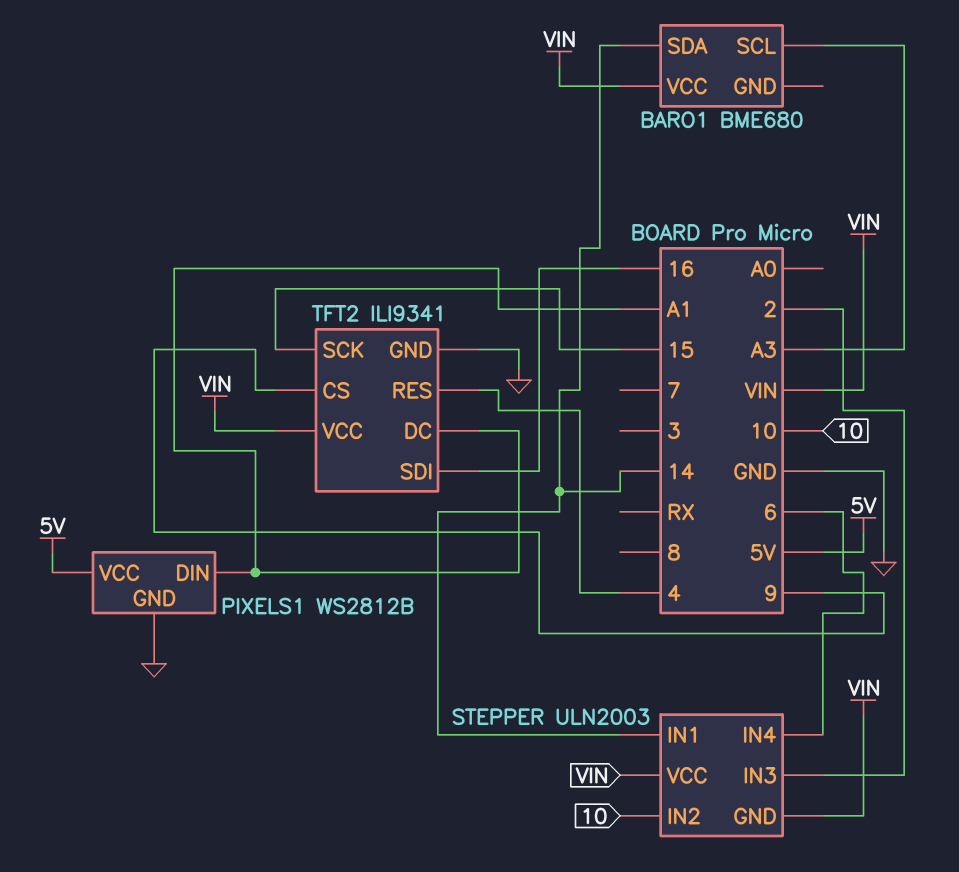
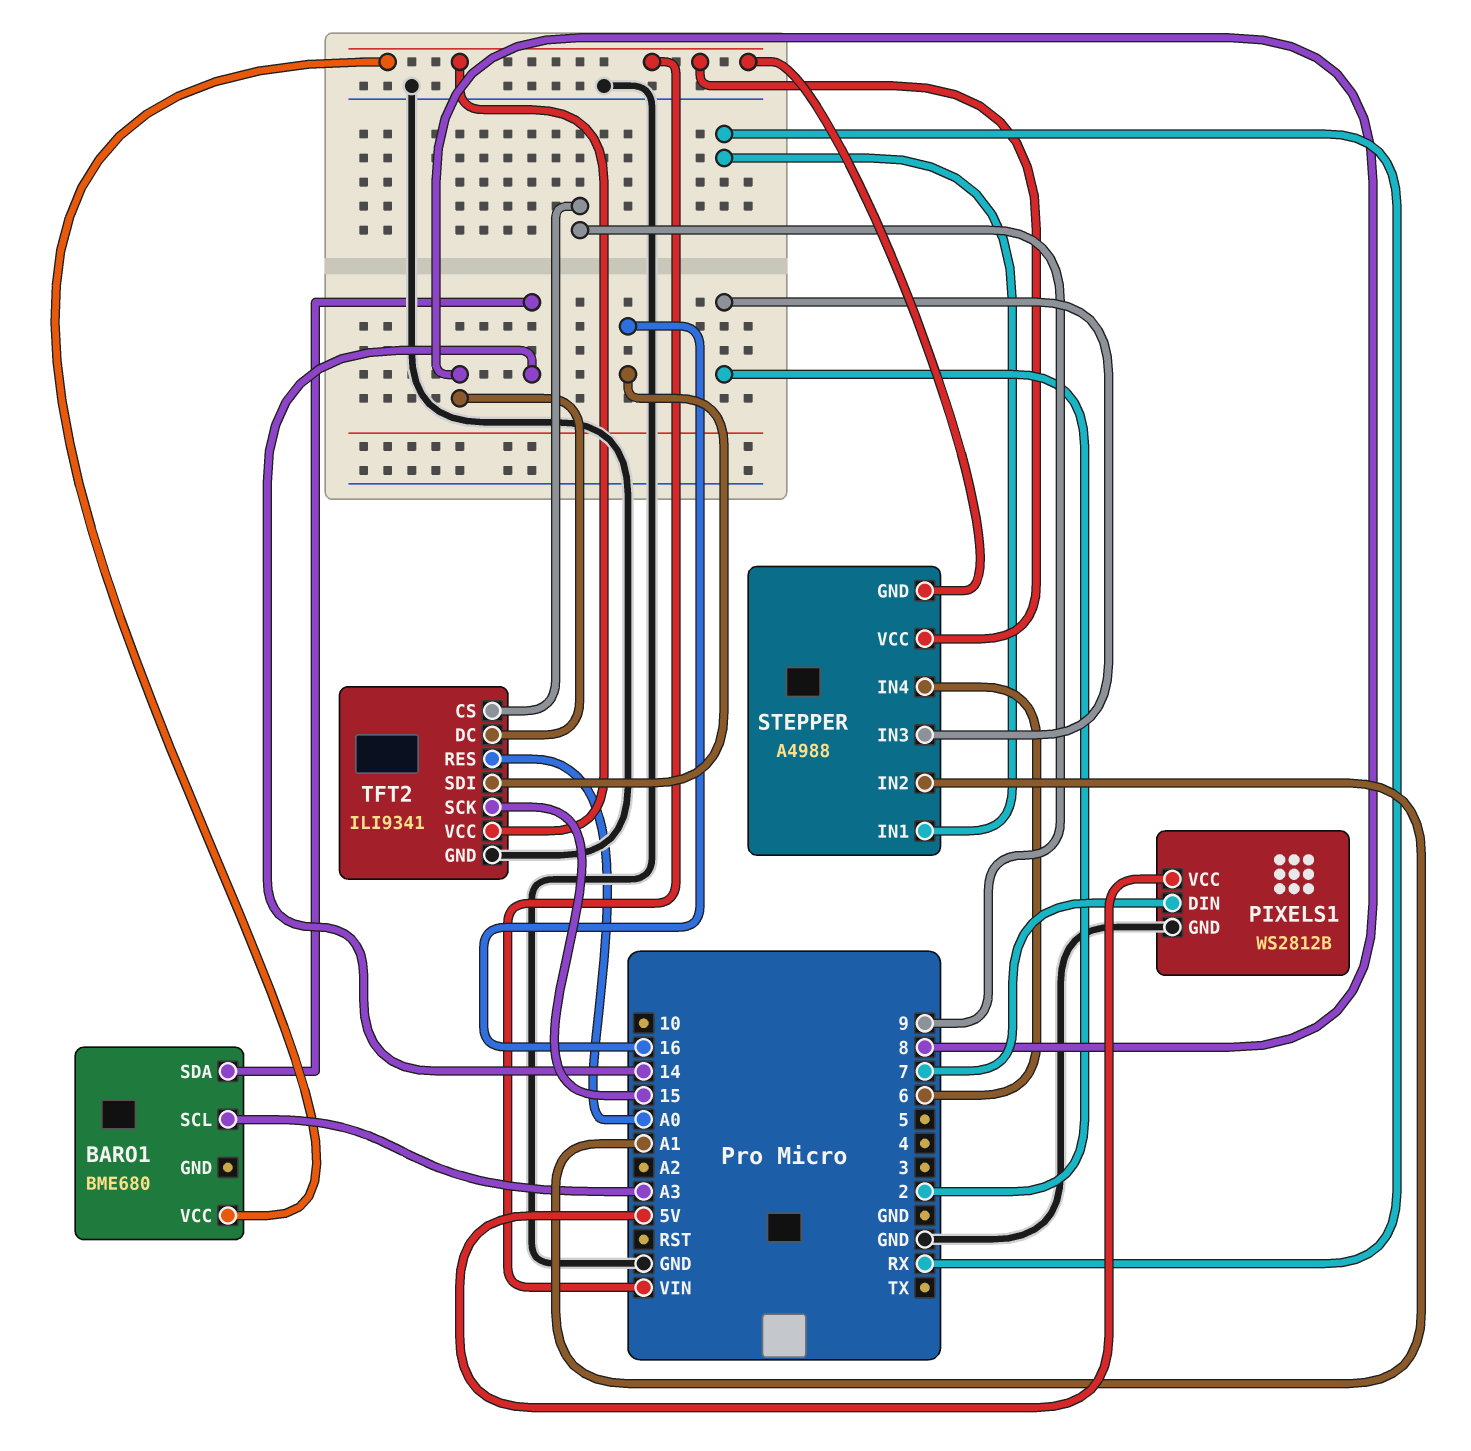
PIXELS1 pin DIN: A1 -> 7
STEPPER: ULN2003 -> A4988
STEPPER pin IN1: 14 -> RX
STEPPER pin IN2: 10 -> A1
TFT2 pin DC: A1 -> 8
TFT2 pin RES: 4 -> A0

